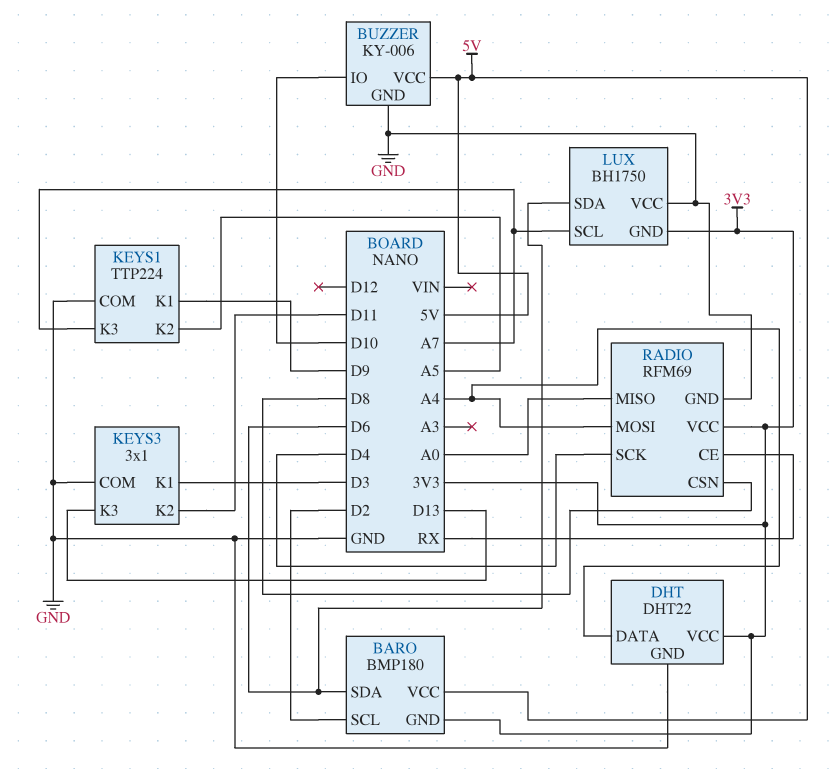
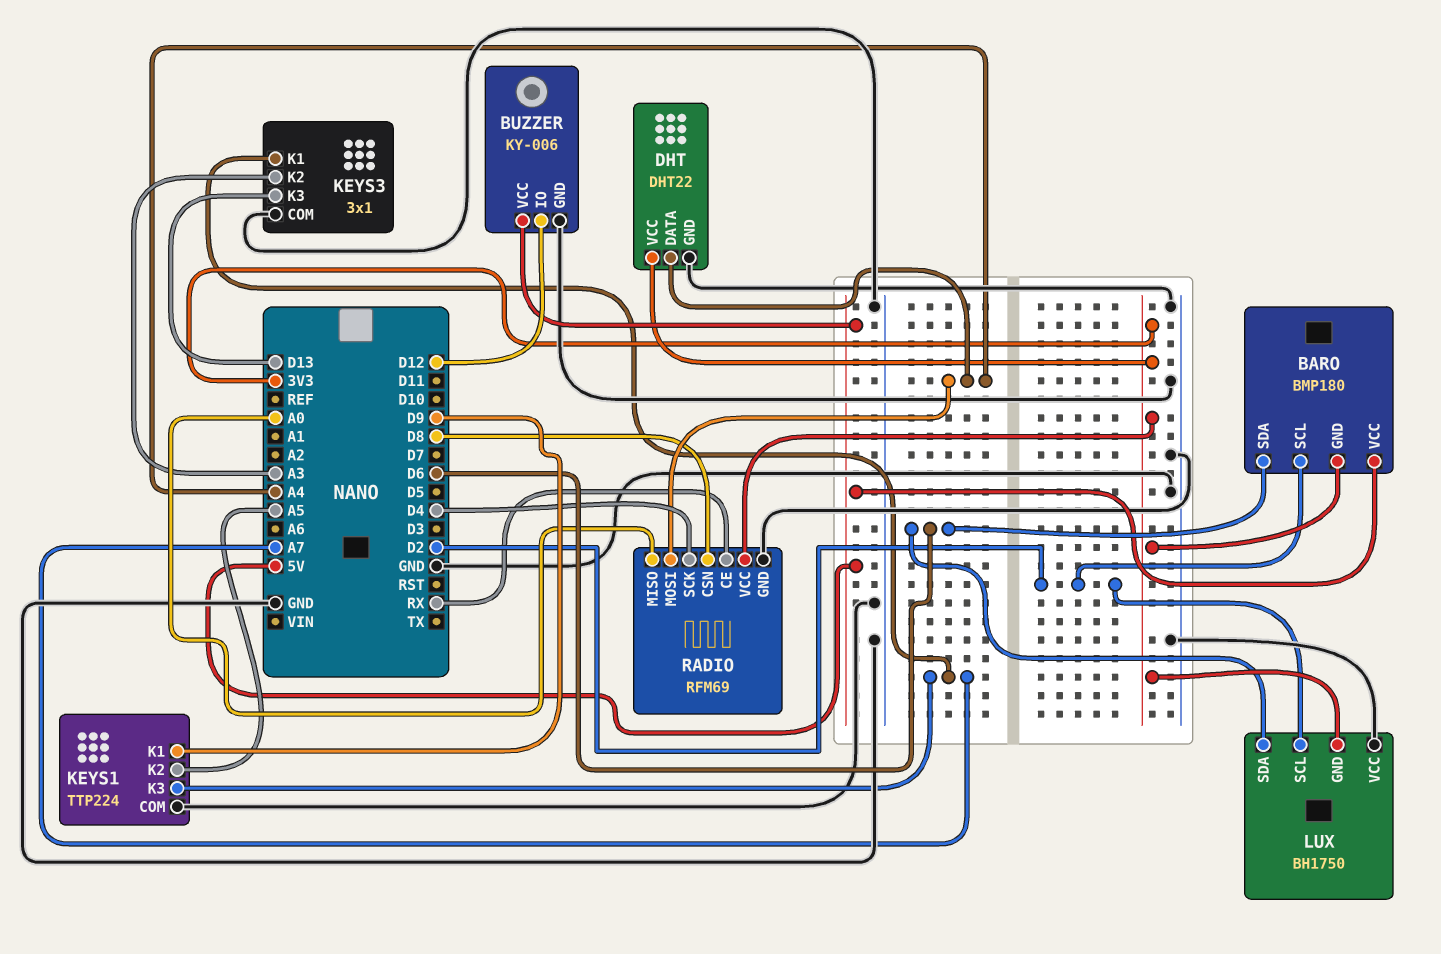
BUZZER pin IO: D10 -> D12
KEYS3 pin K1: D3 -> A7
KEYS3 pin K2: D11 -> A3
LUX pin SCL: A7 -> D2

